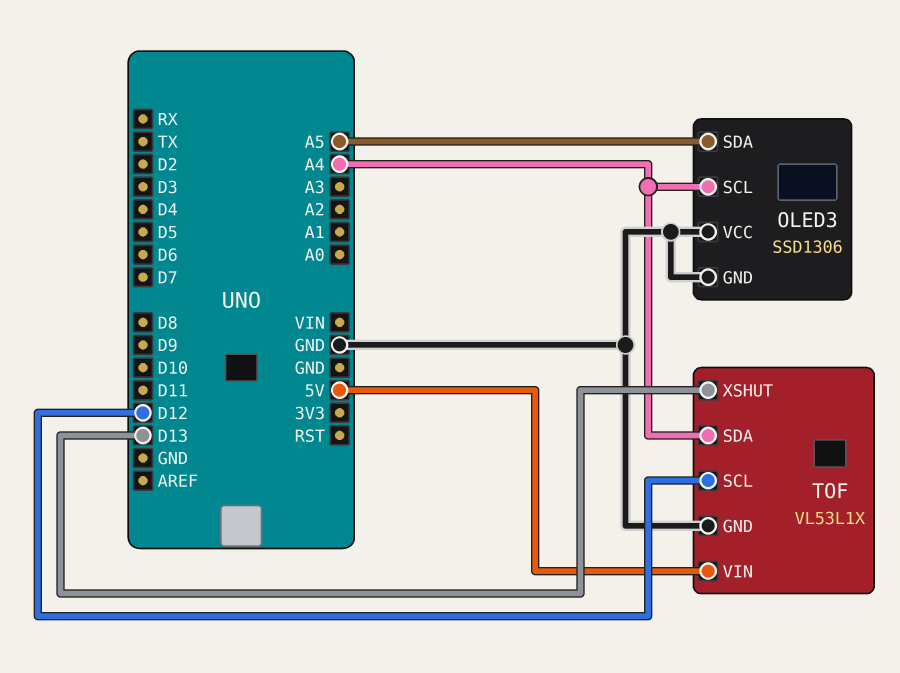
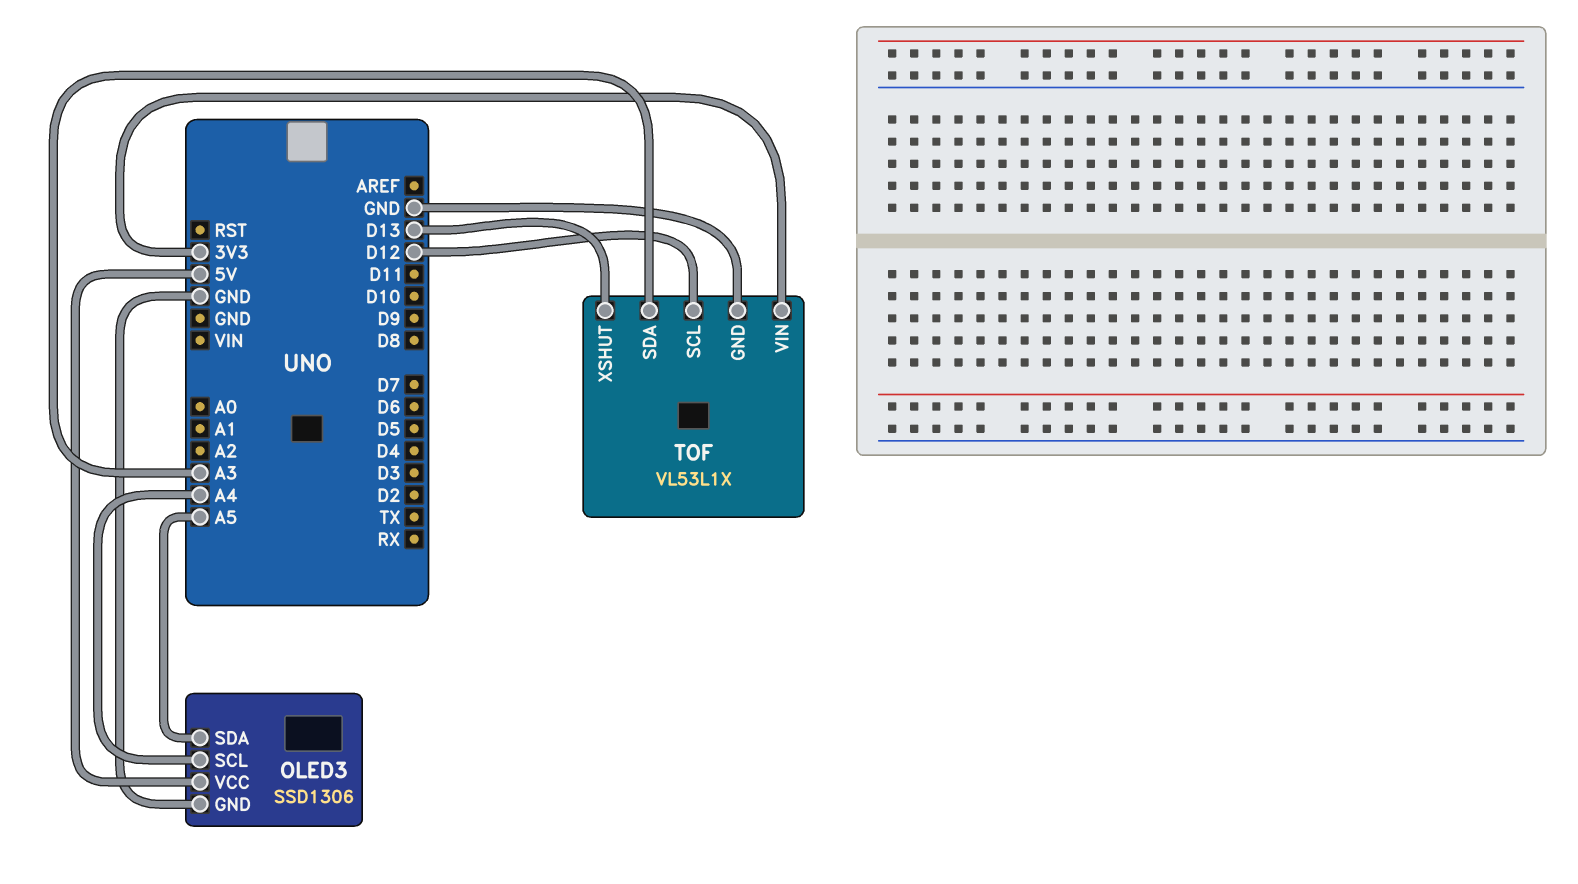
OLED3 pin VCC: GND -> 5V
TOF pin SDA: A4 -> A3
TOF pin VIN: 5V -> 3V3

